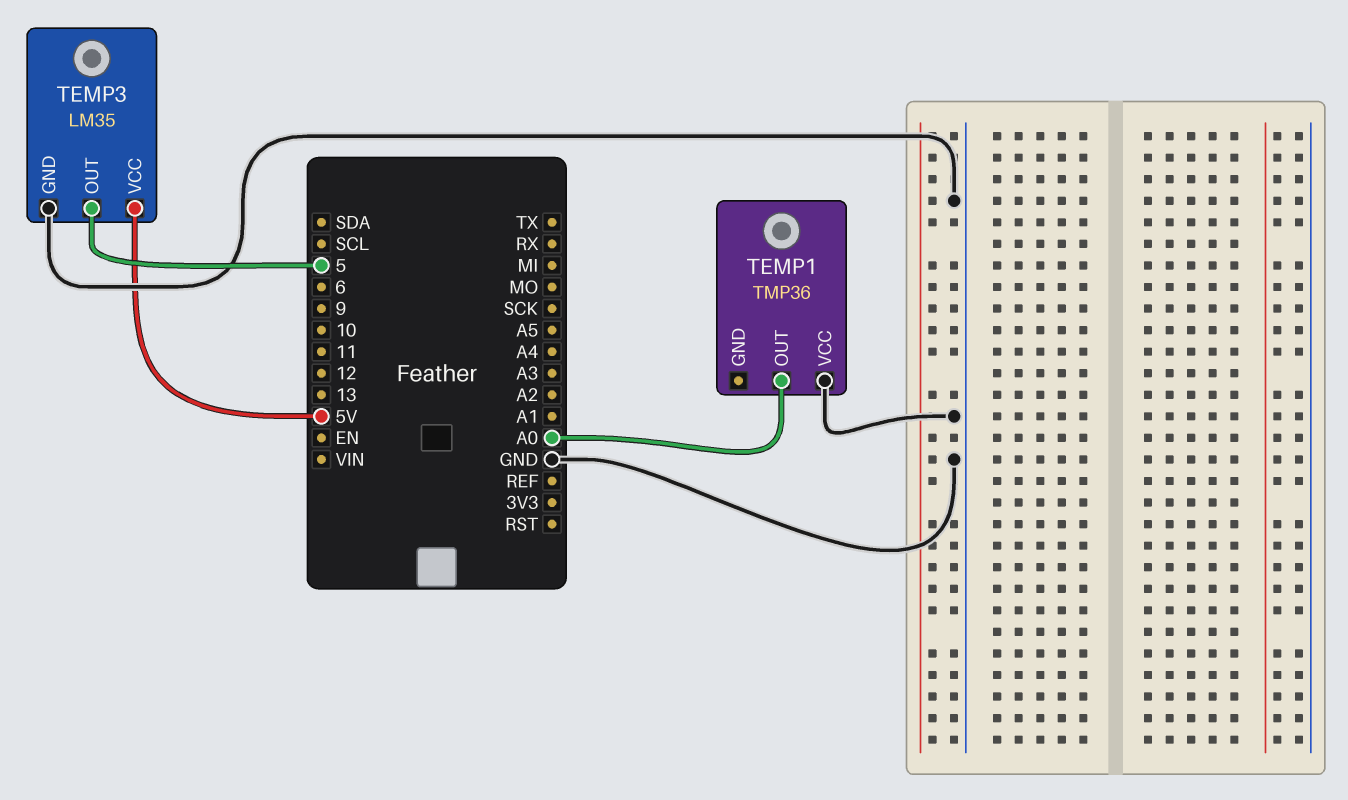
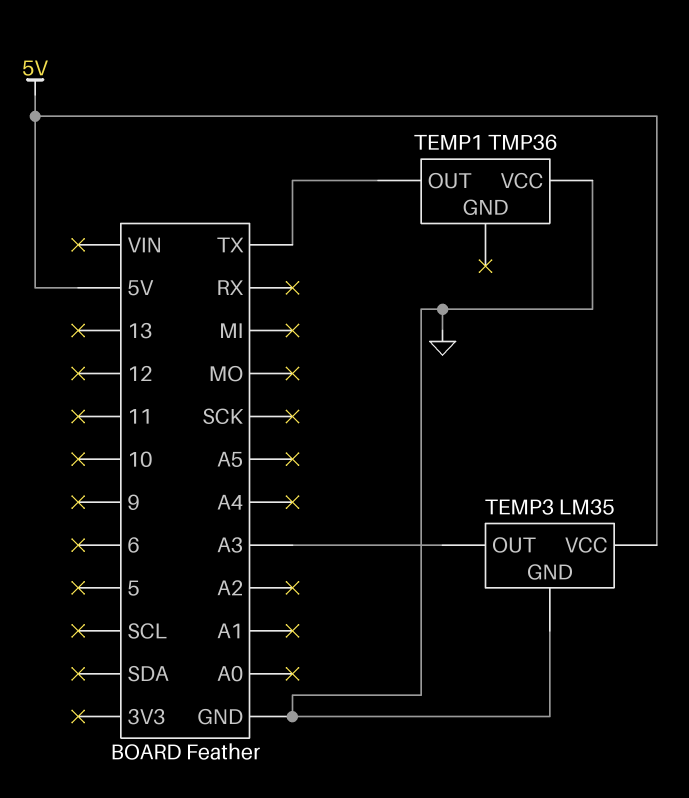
TEMP1 pin OUT: A0 -> TX
TEMP3 pin OUT: 5 -> A3

